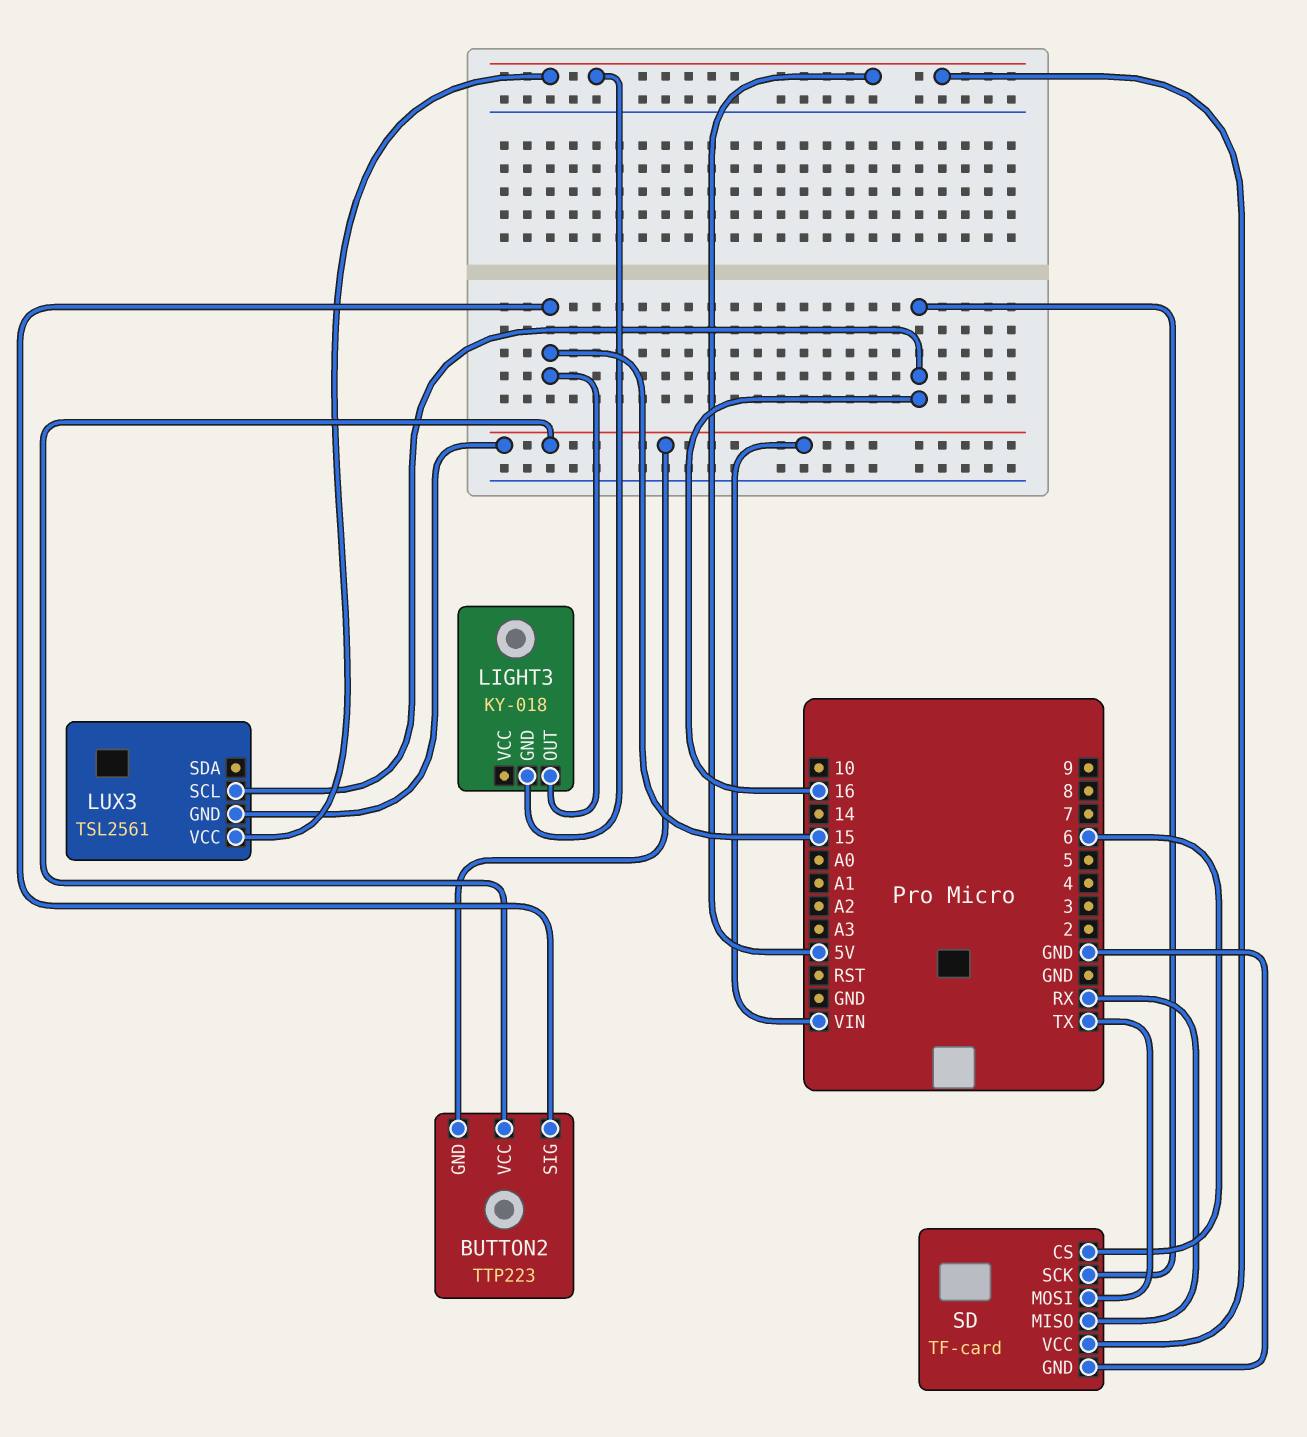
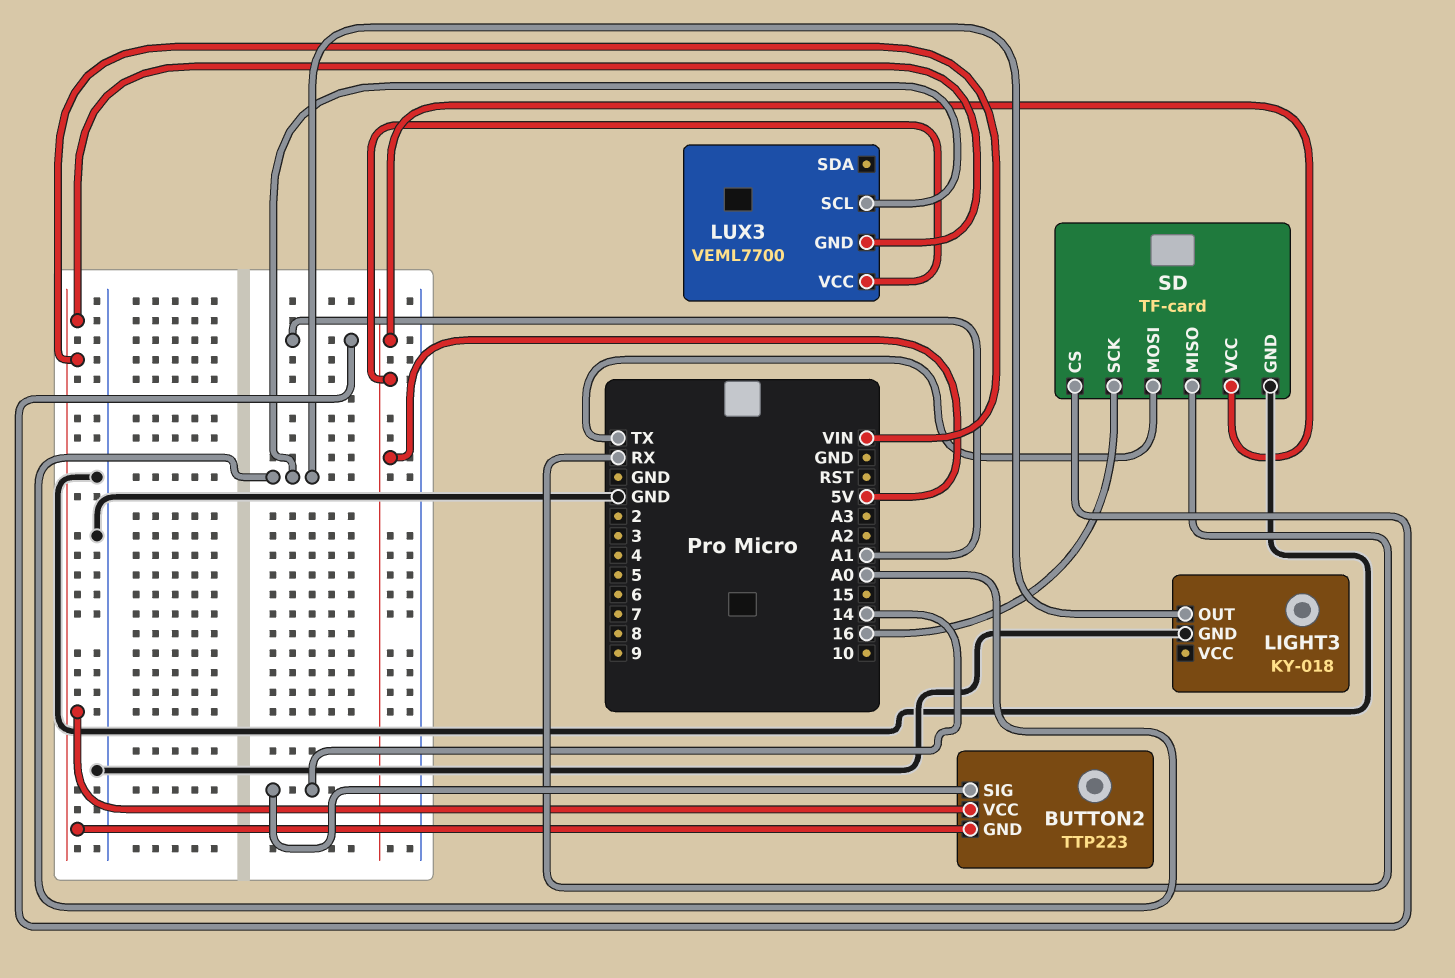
BUTTON2 pin SIG: 15 -> 14
LIGHT3 pin GND: 5V -> GND
LIGHT3 pin OUT: 15 -> A0
LUX3: TSL2561 -> VEML7700
LUX3 pin SCL: 16 -> A0
SD pin CS: 6 -> A1

